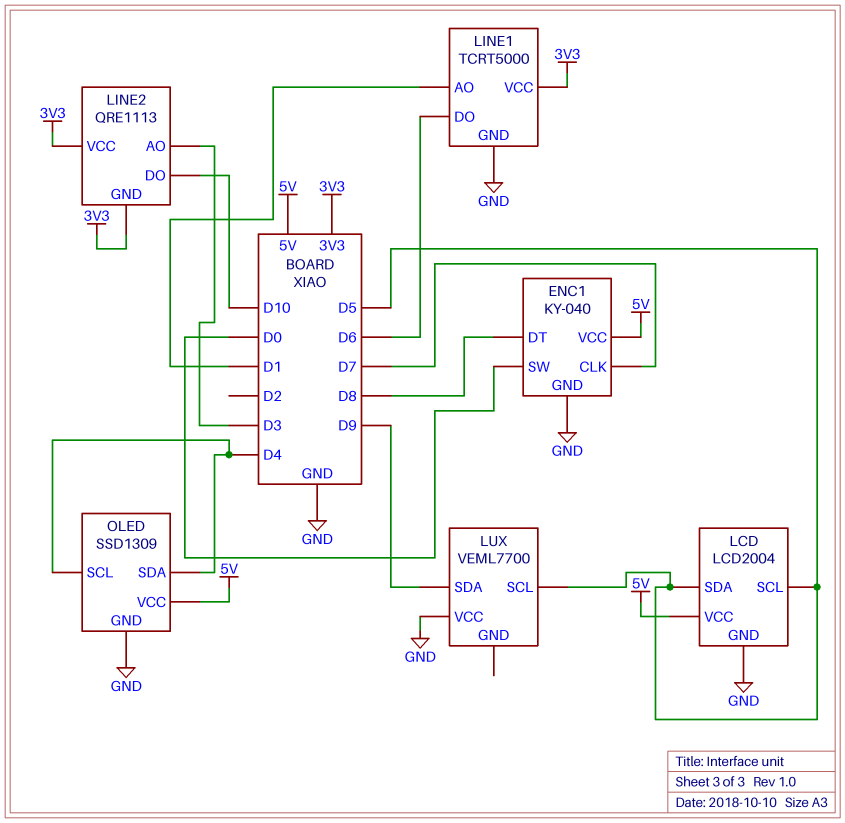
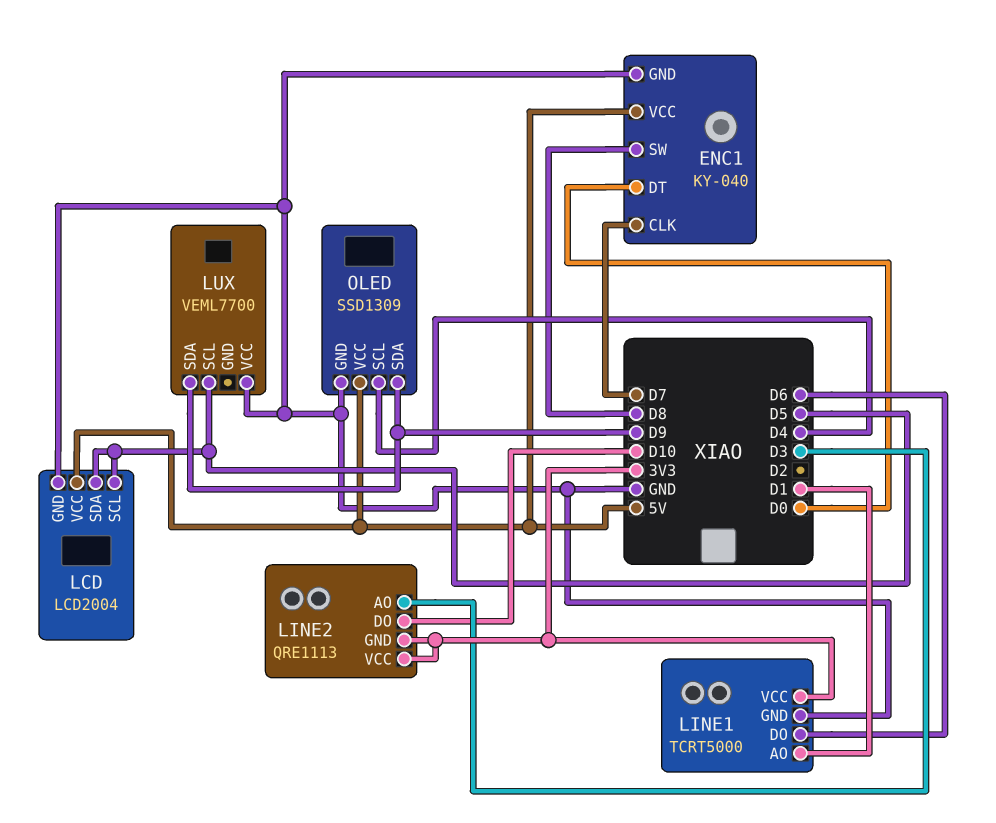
ENC1 pin DT: D8 -> D0
ENC1 pin SW: D0 -> D8
OLED pin SDA: D4 -> D9

